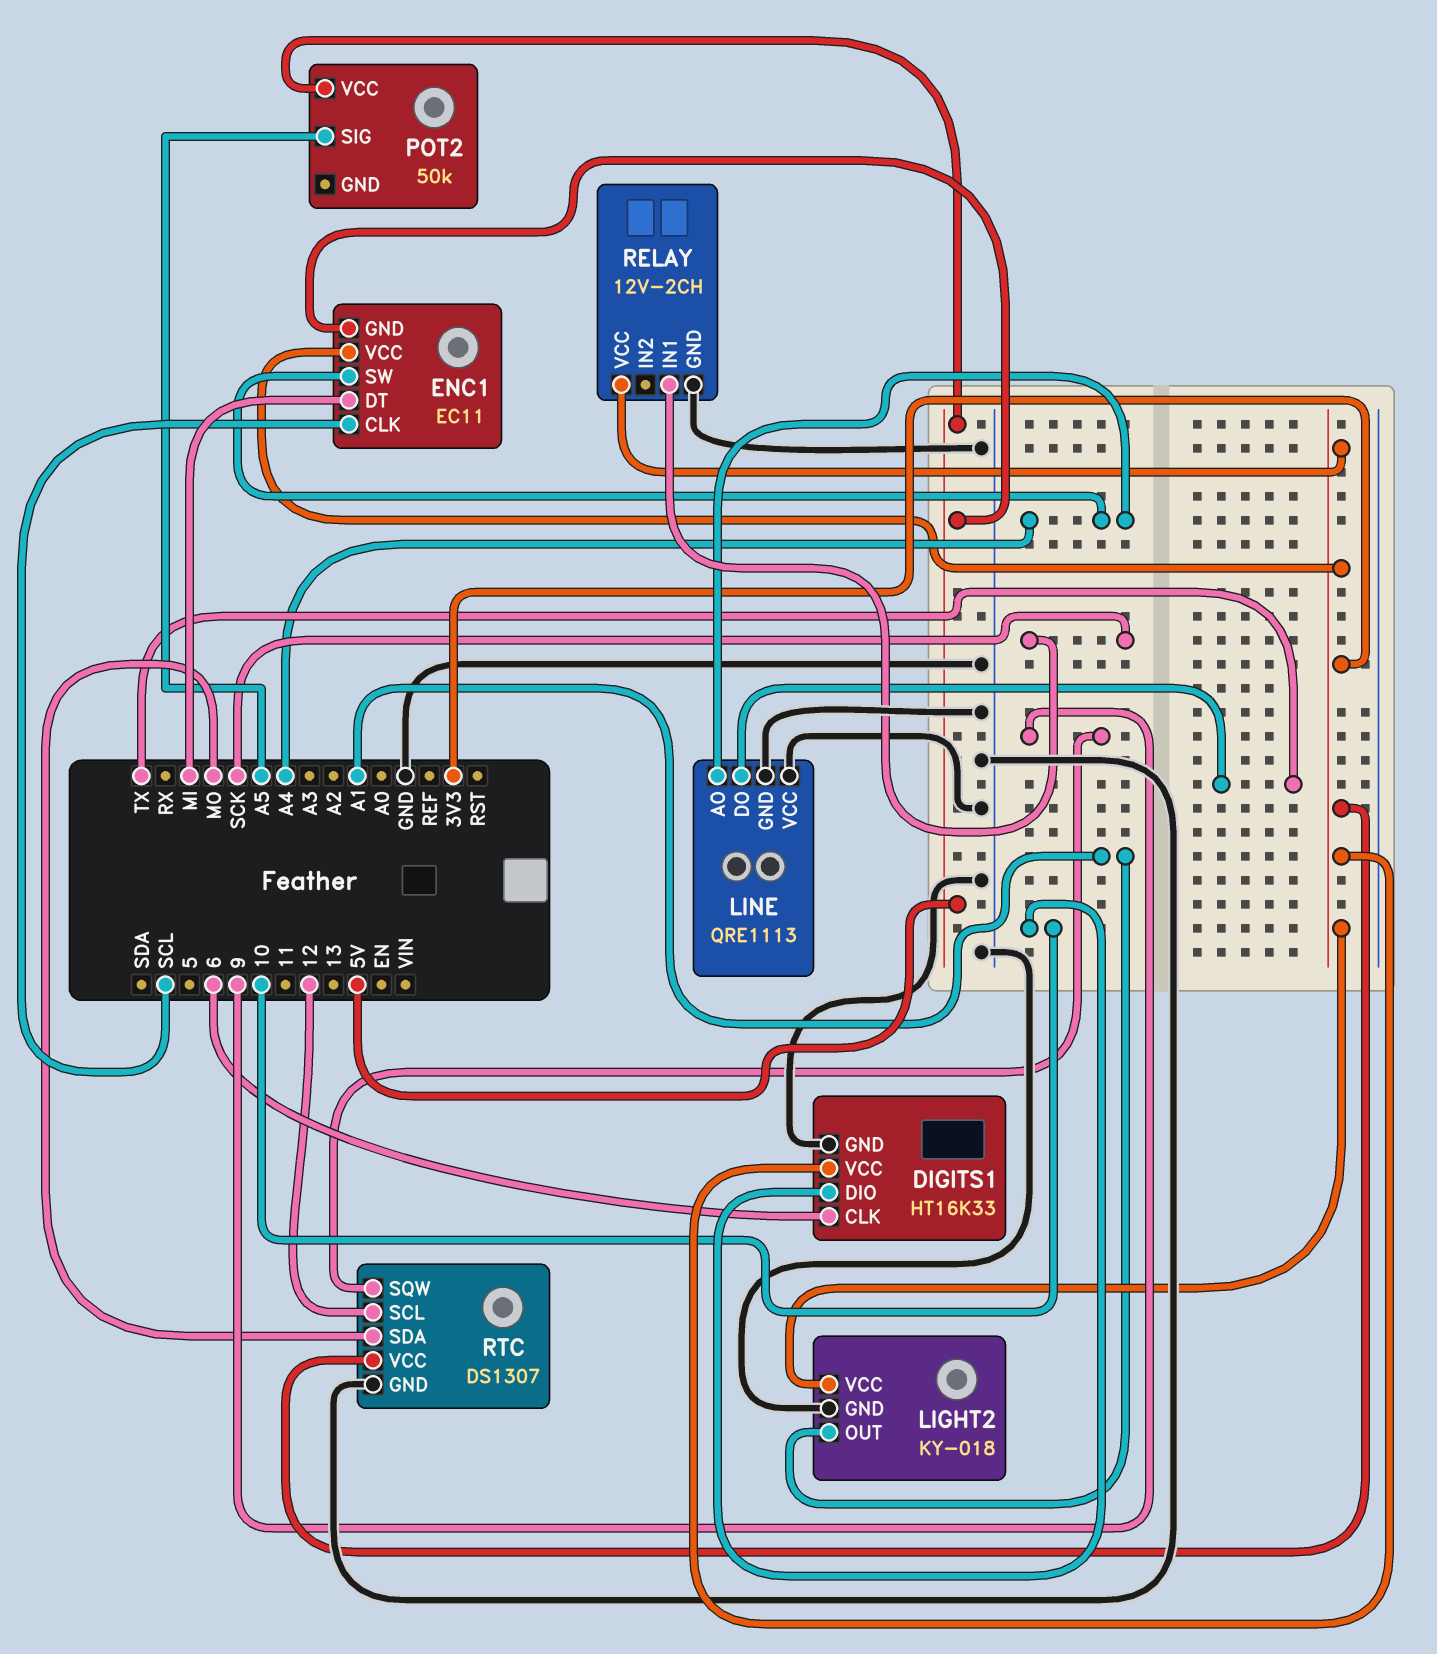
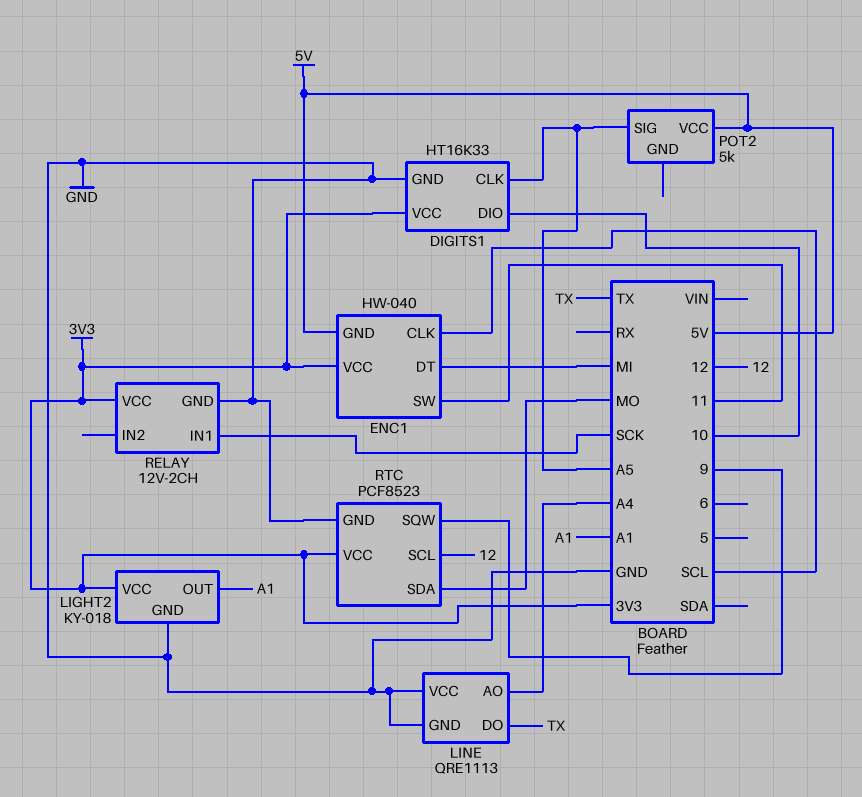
DIGITS1 pin CLK: 6 -> A5
ENC1: EC11 -> HW-040
ENC1 pin SW: A4 -> 11
POT2: 50k -> 5k
RTC: DS1307 -> PCF8523

